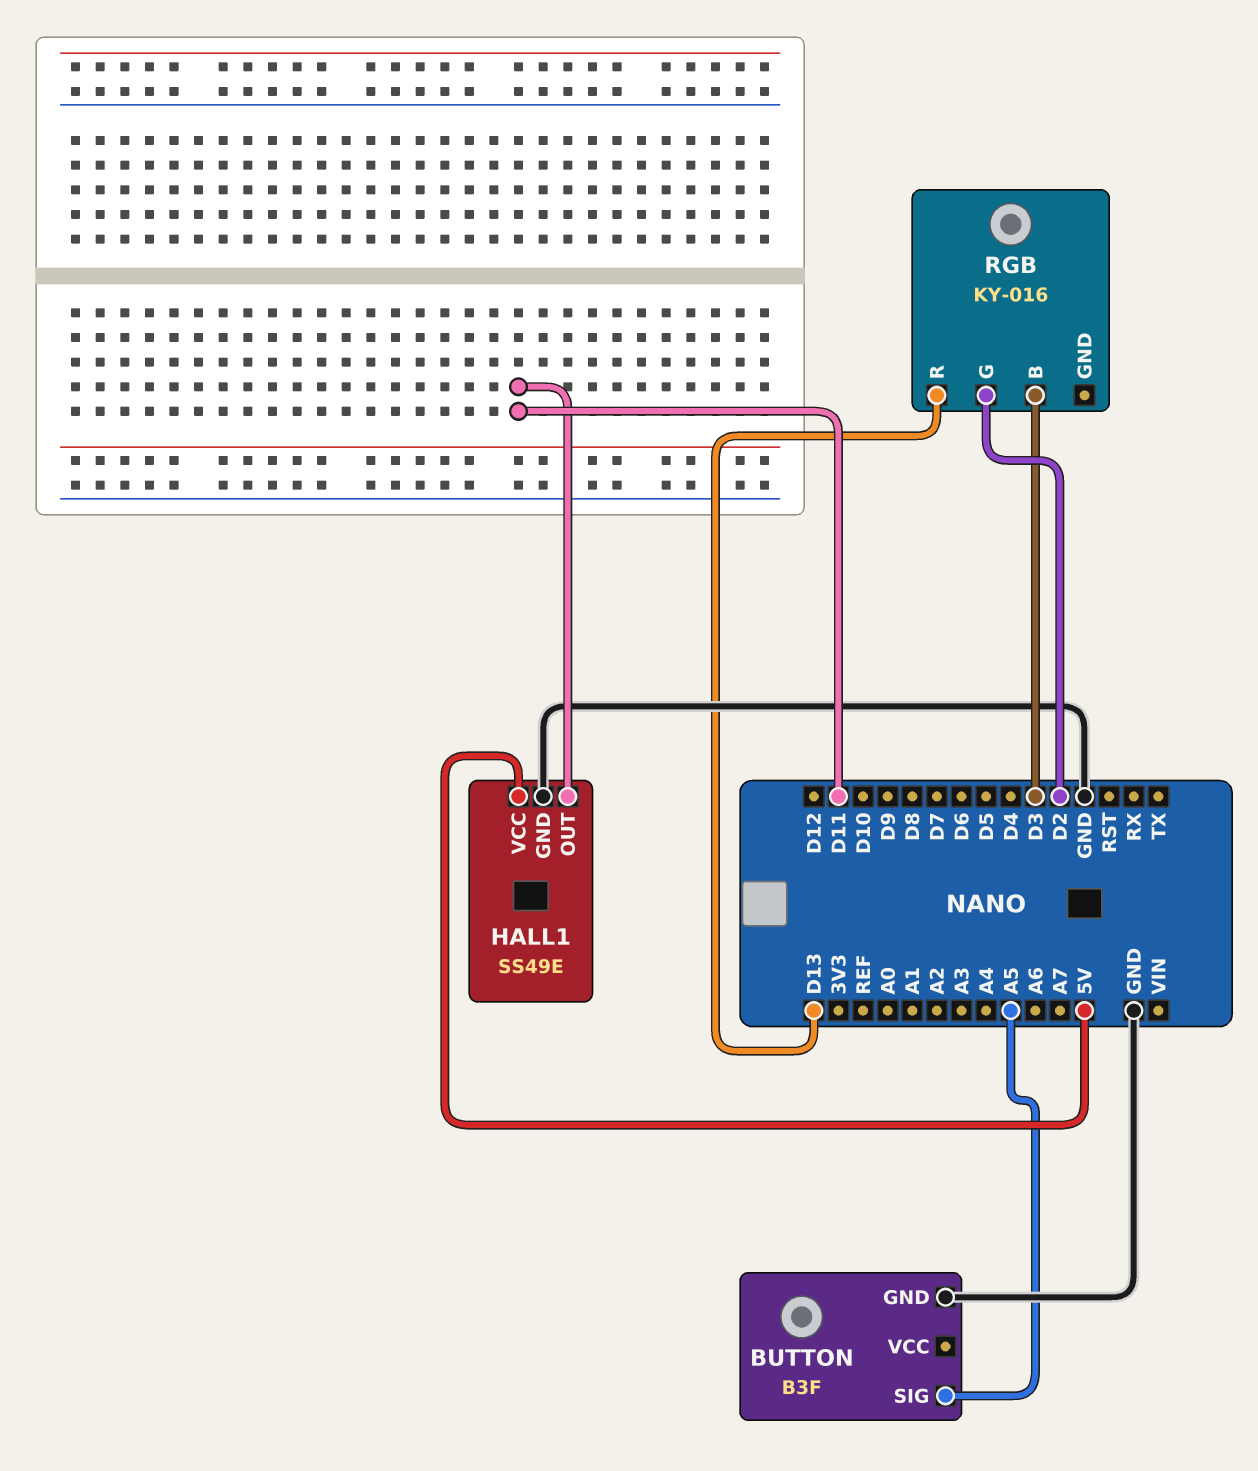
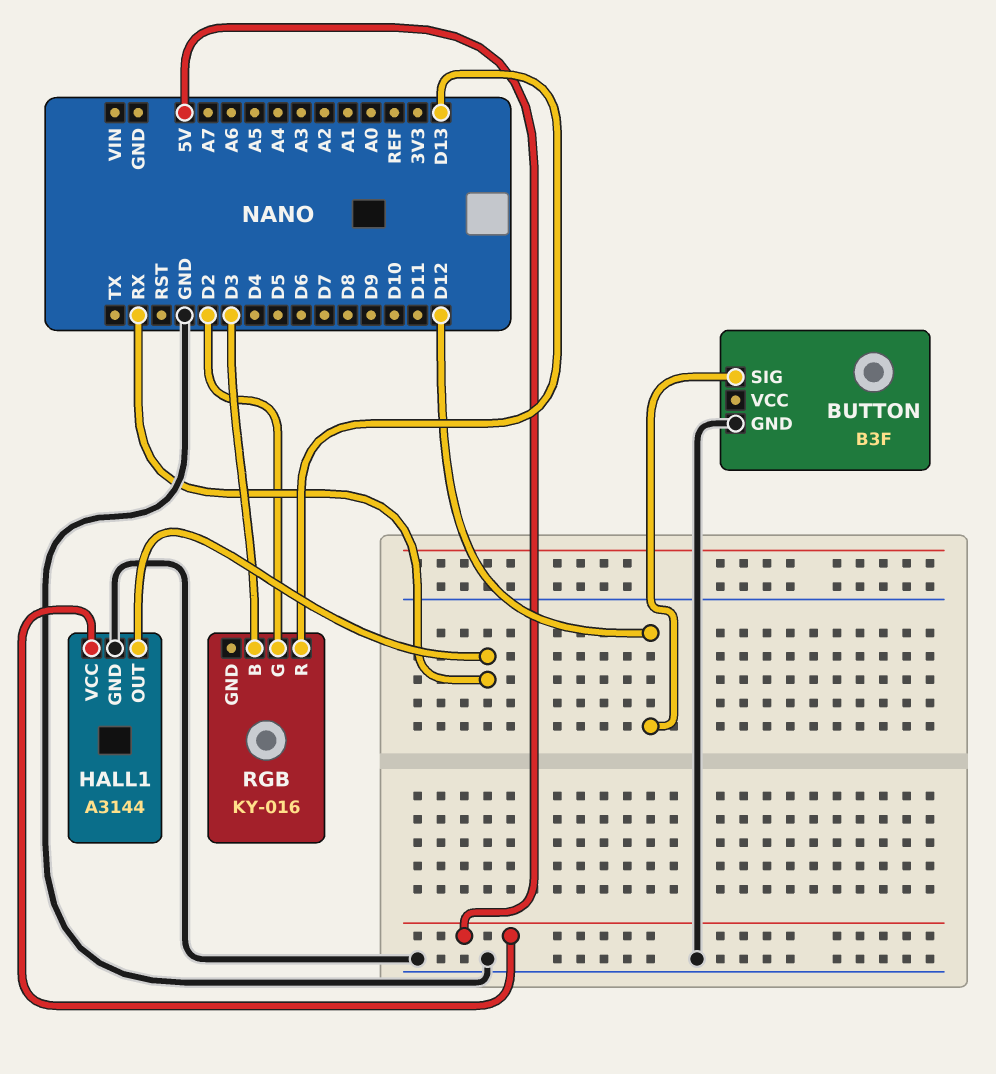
BUTTON pin SIG: A5 -> D12
HALL1: SS49E -> A3144
HALL1 pin OUT: D11 -> RX

